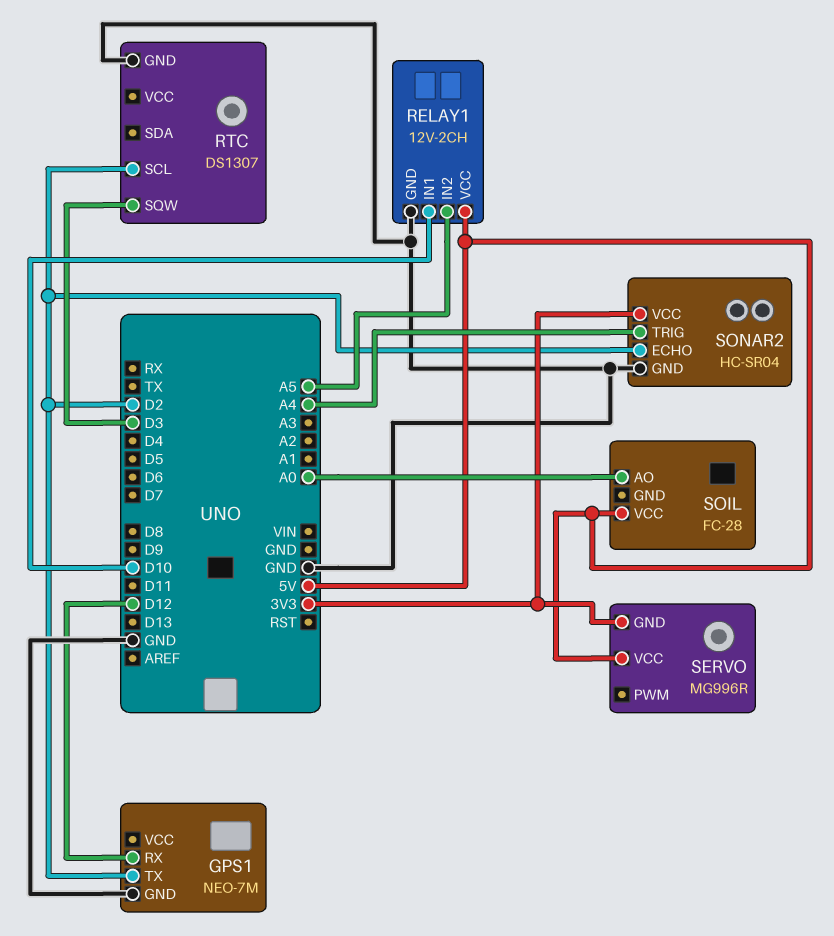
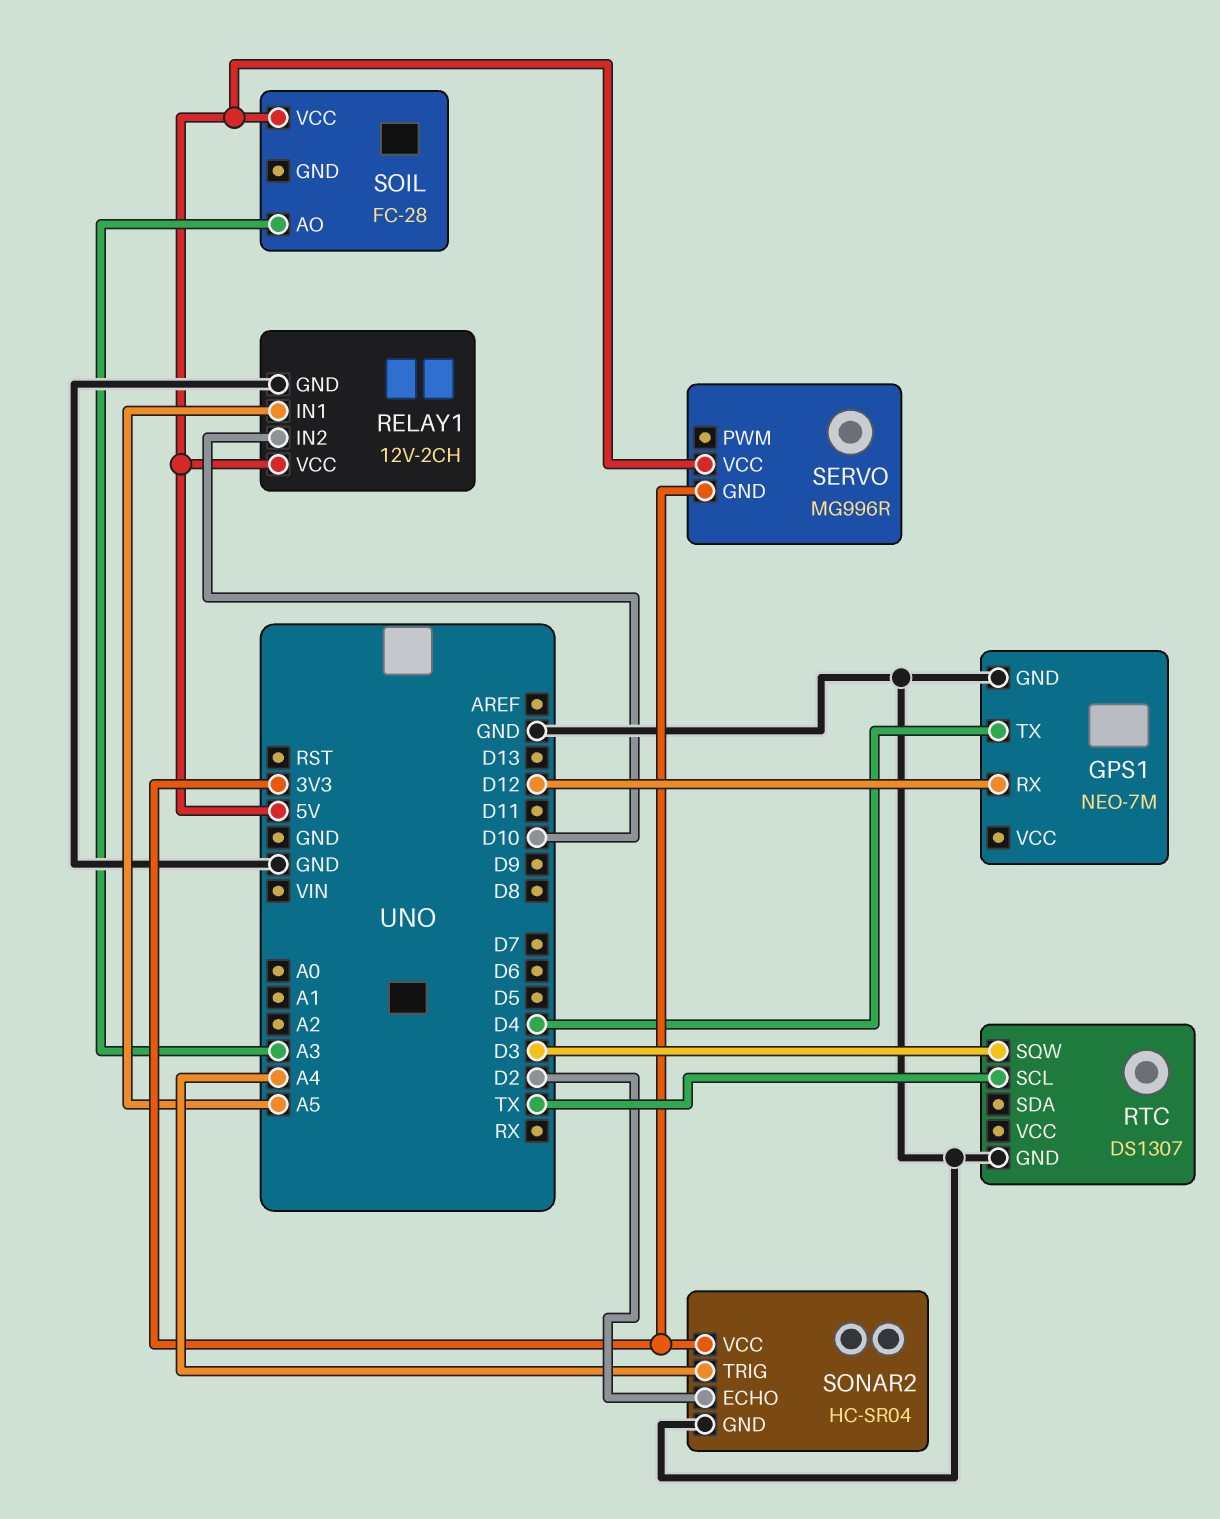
GPS1 pin TX: D2 -> D4
RELAY1 pin IN1: D10 -> A5
RELAY1 pin IN2: A5 -> D10
RTC pin SCL: D2 -> TX
SOIL pin AO: A0 -> A3

